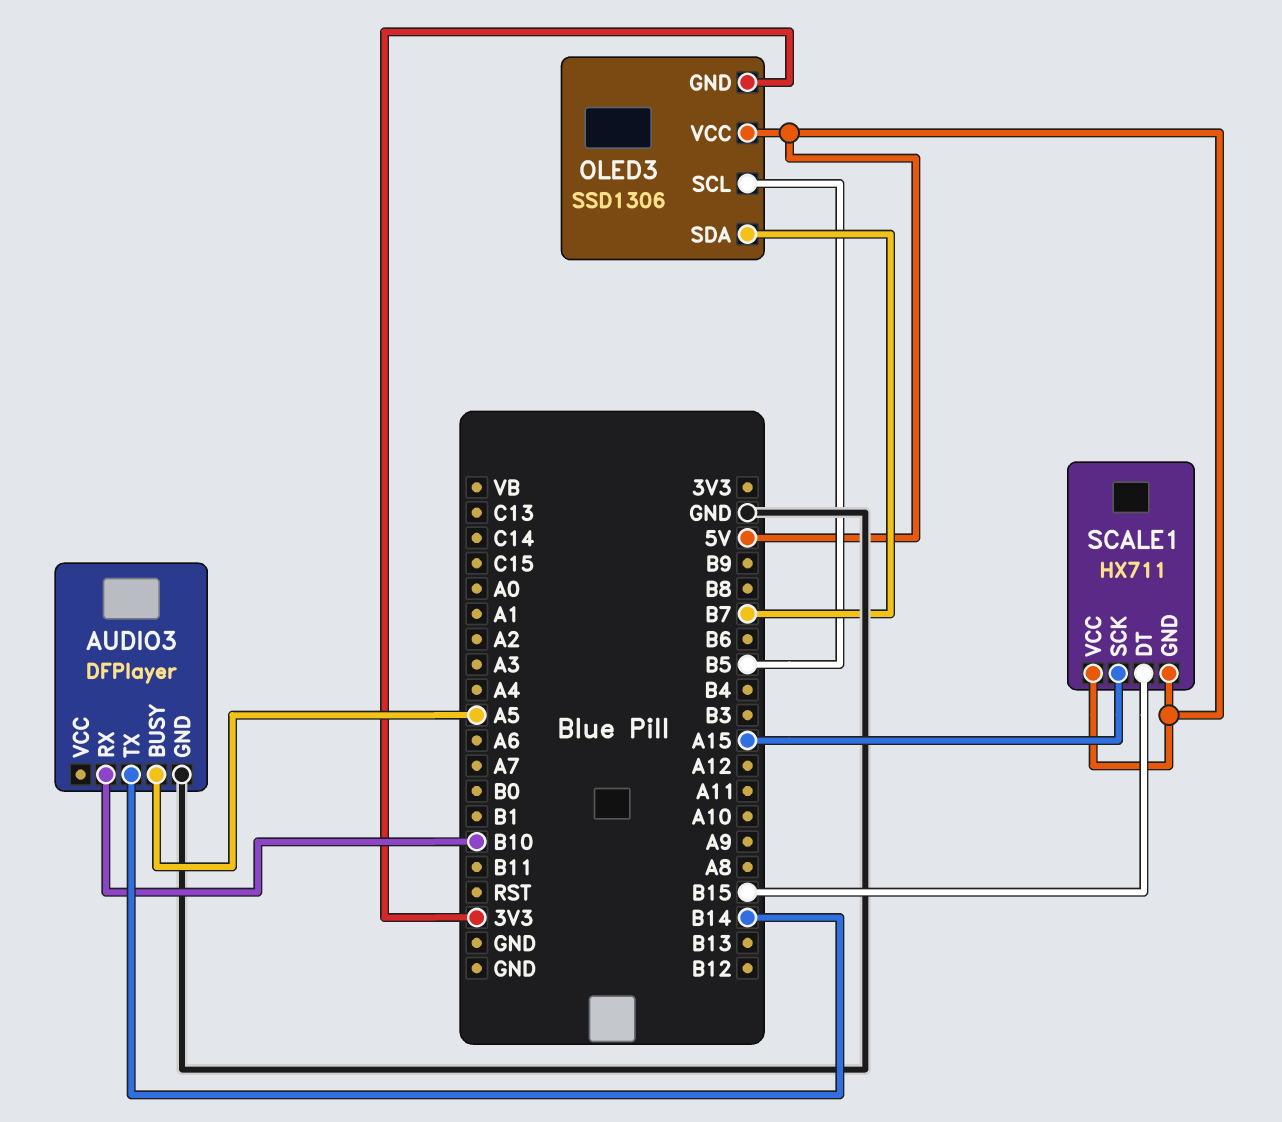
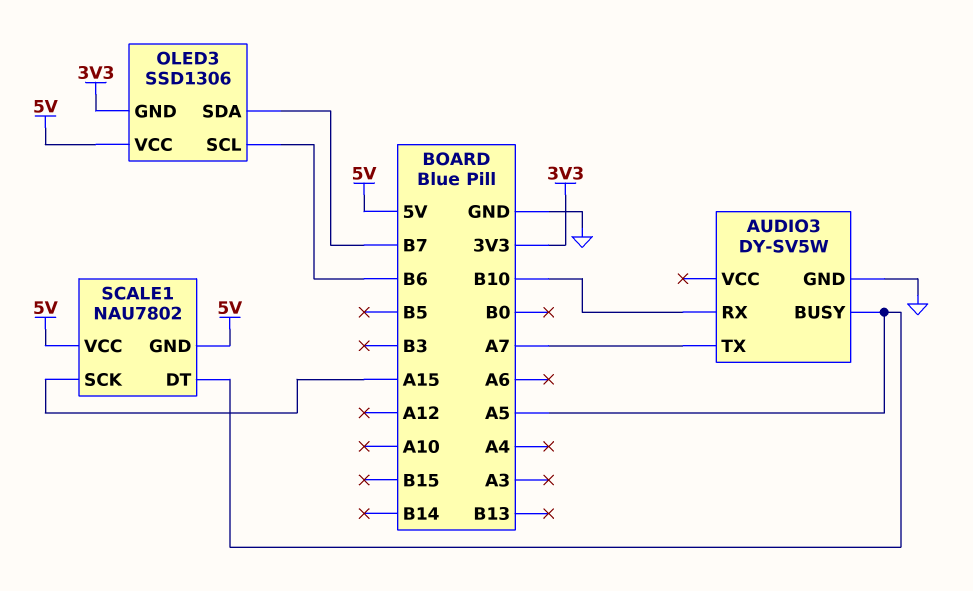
AUDIO3: DFPlayer -> DY-SV5W
AUDIO3 pin TX: B14 -> A7
OLED3 pin SCL: B5 -> B6
SCALE1: HX711 -> NAU7802
SCALE1 pin DT: B15 -> A5

